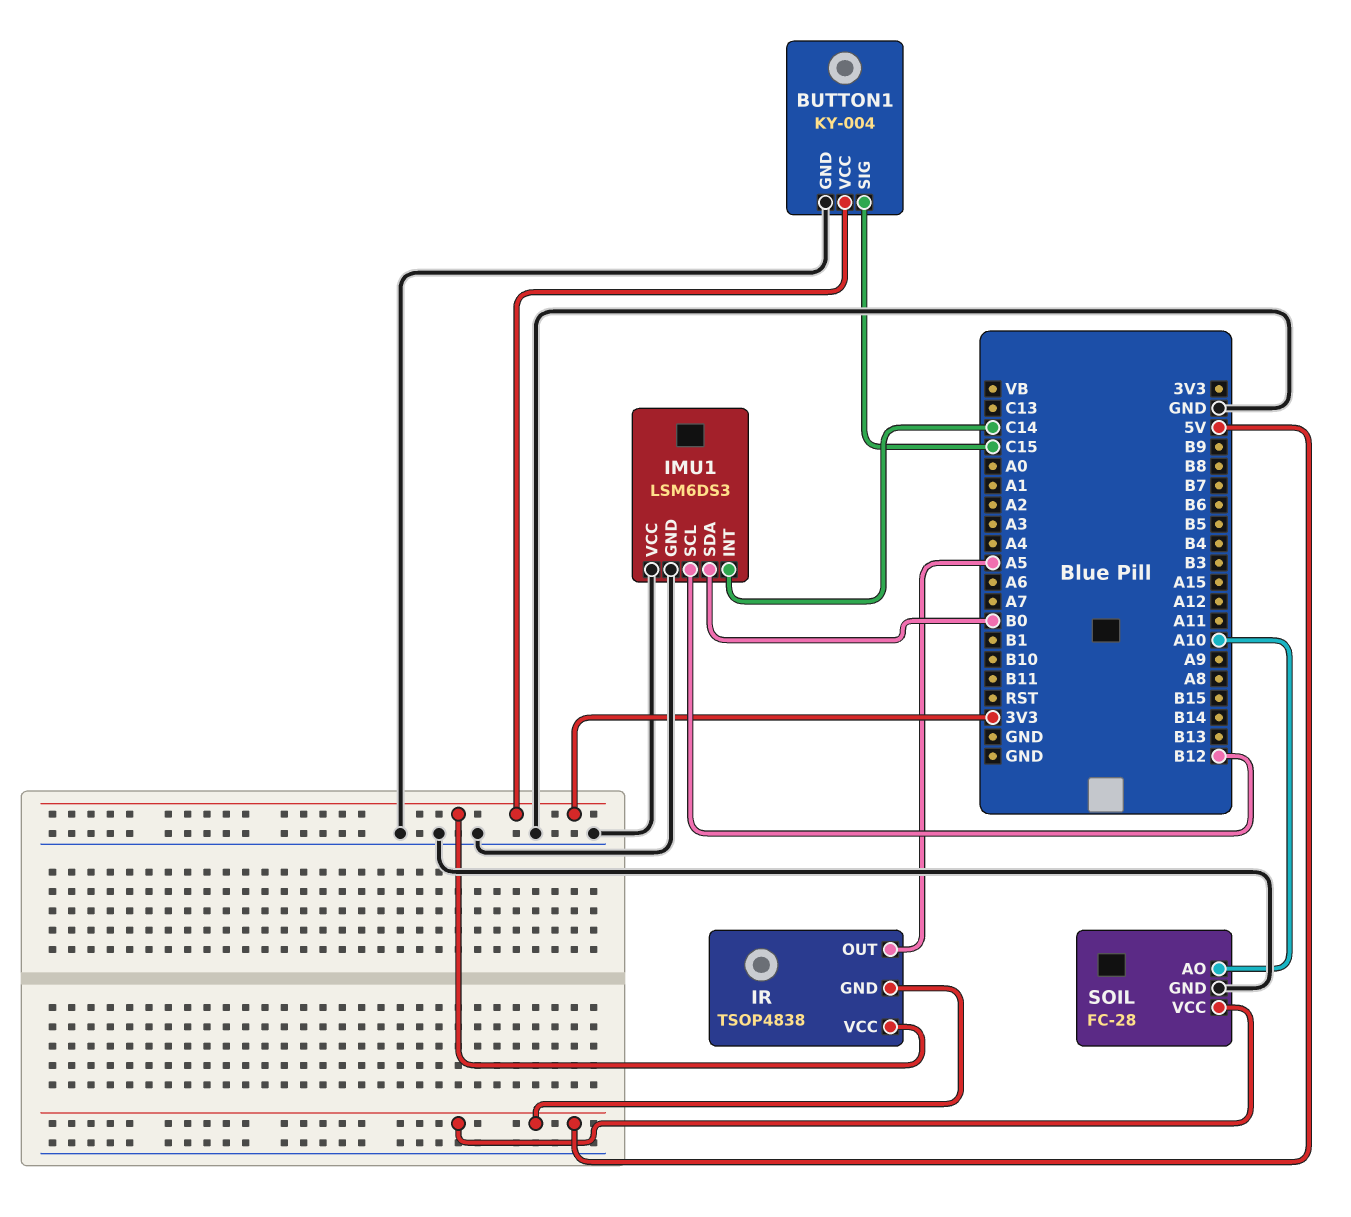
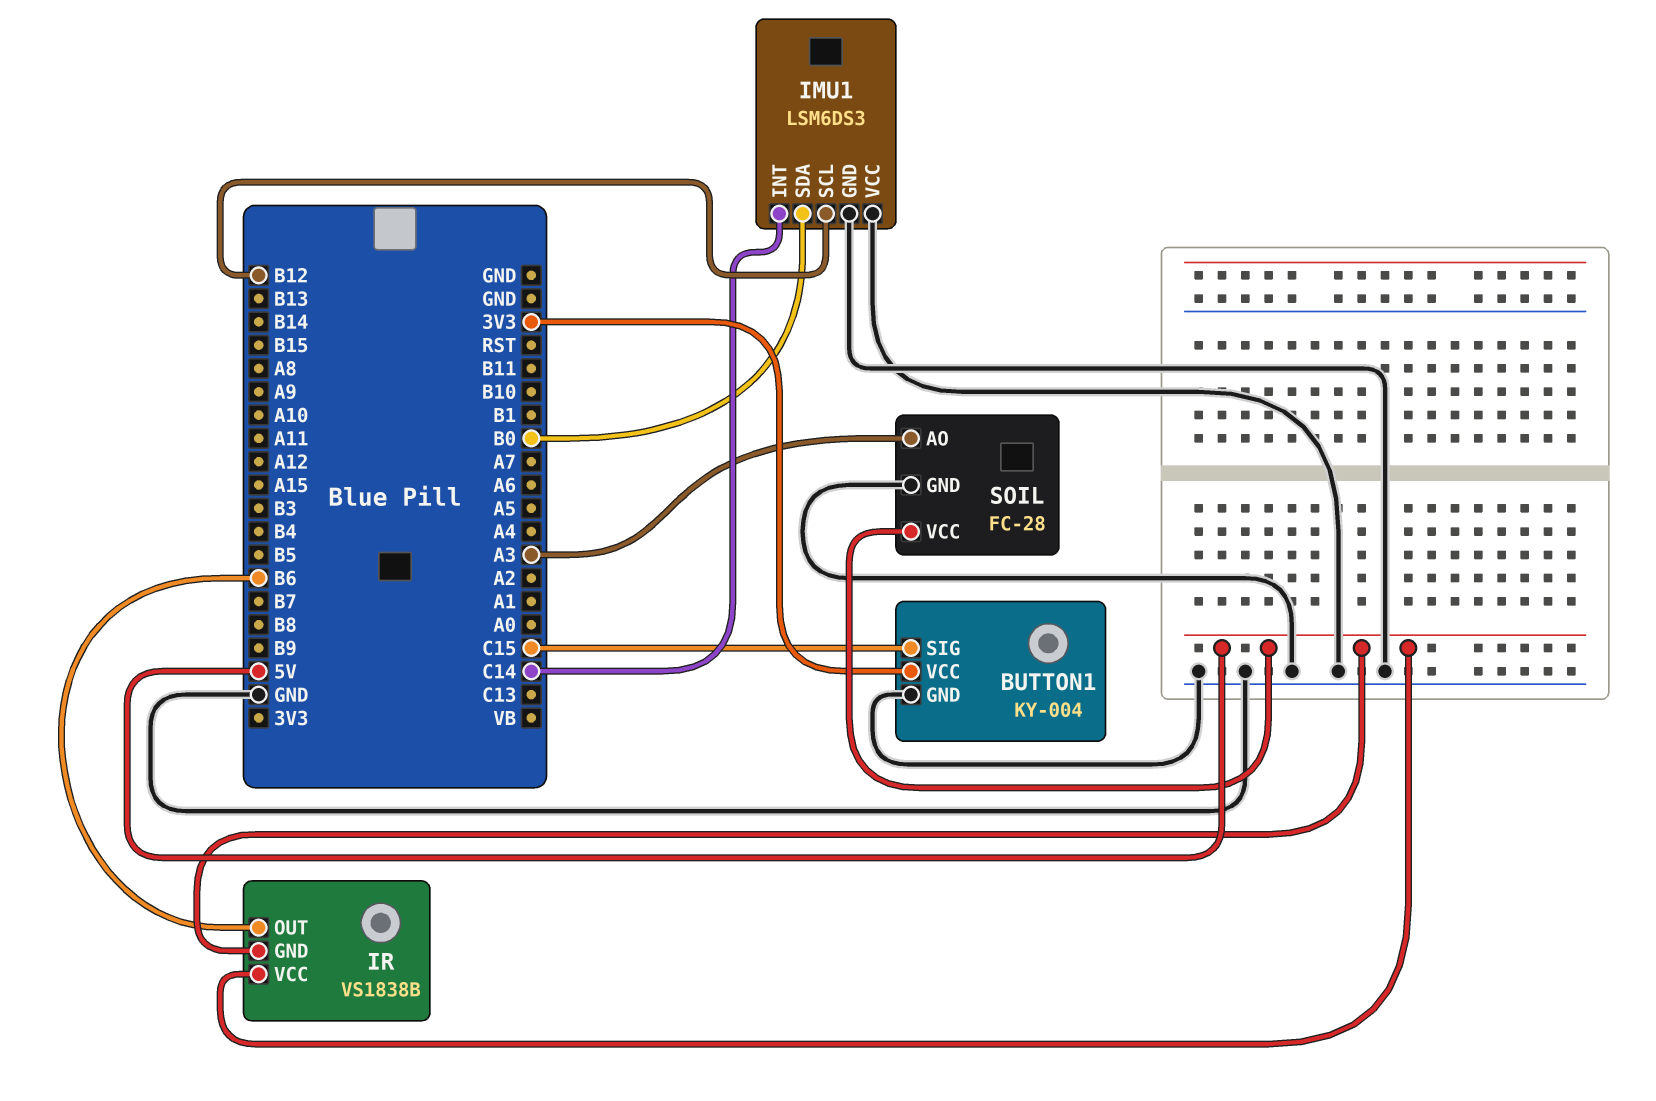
IR: TSOP4838 -> VS1838B
IR pin OUT: A5 -> B6
IR pin VCC: 3V3 -> 5V
SOIL pin AO: A10 -> A3

